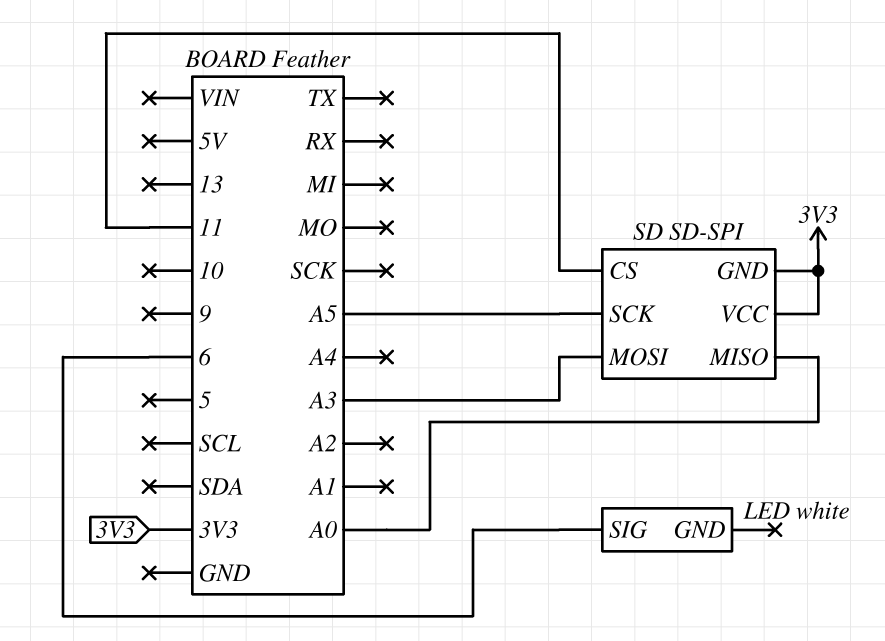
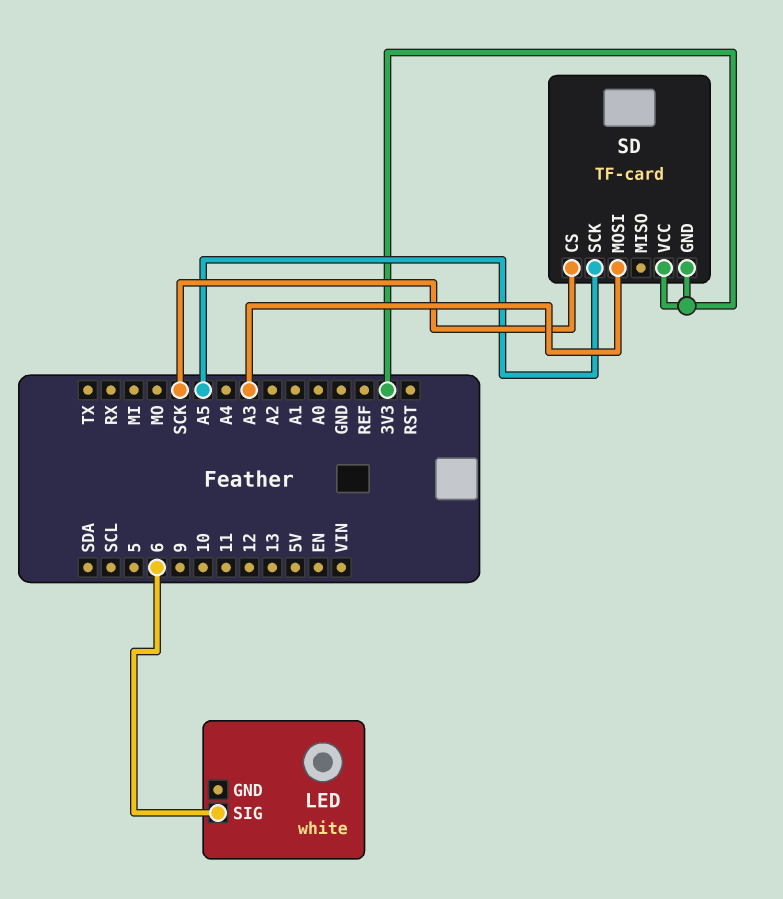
SD: SD-SPI -> TF-card
SD pin CS: 11 -> SCK
SD pin MISO: A0 -> none

